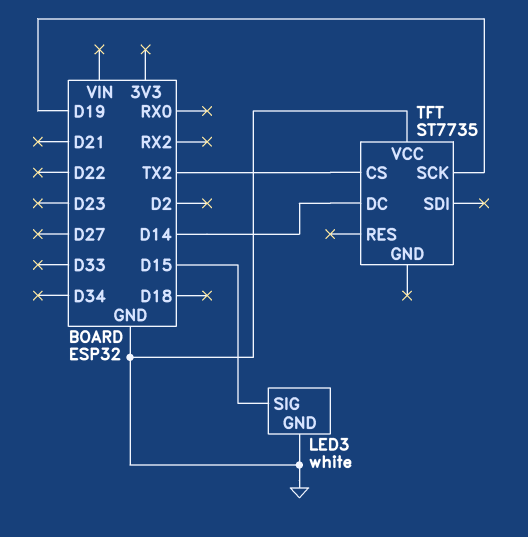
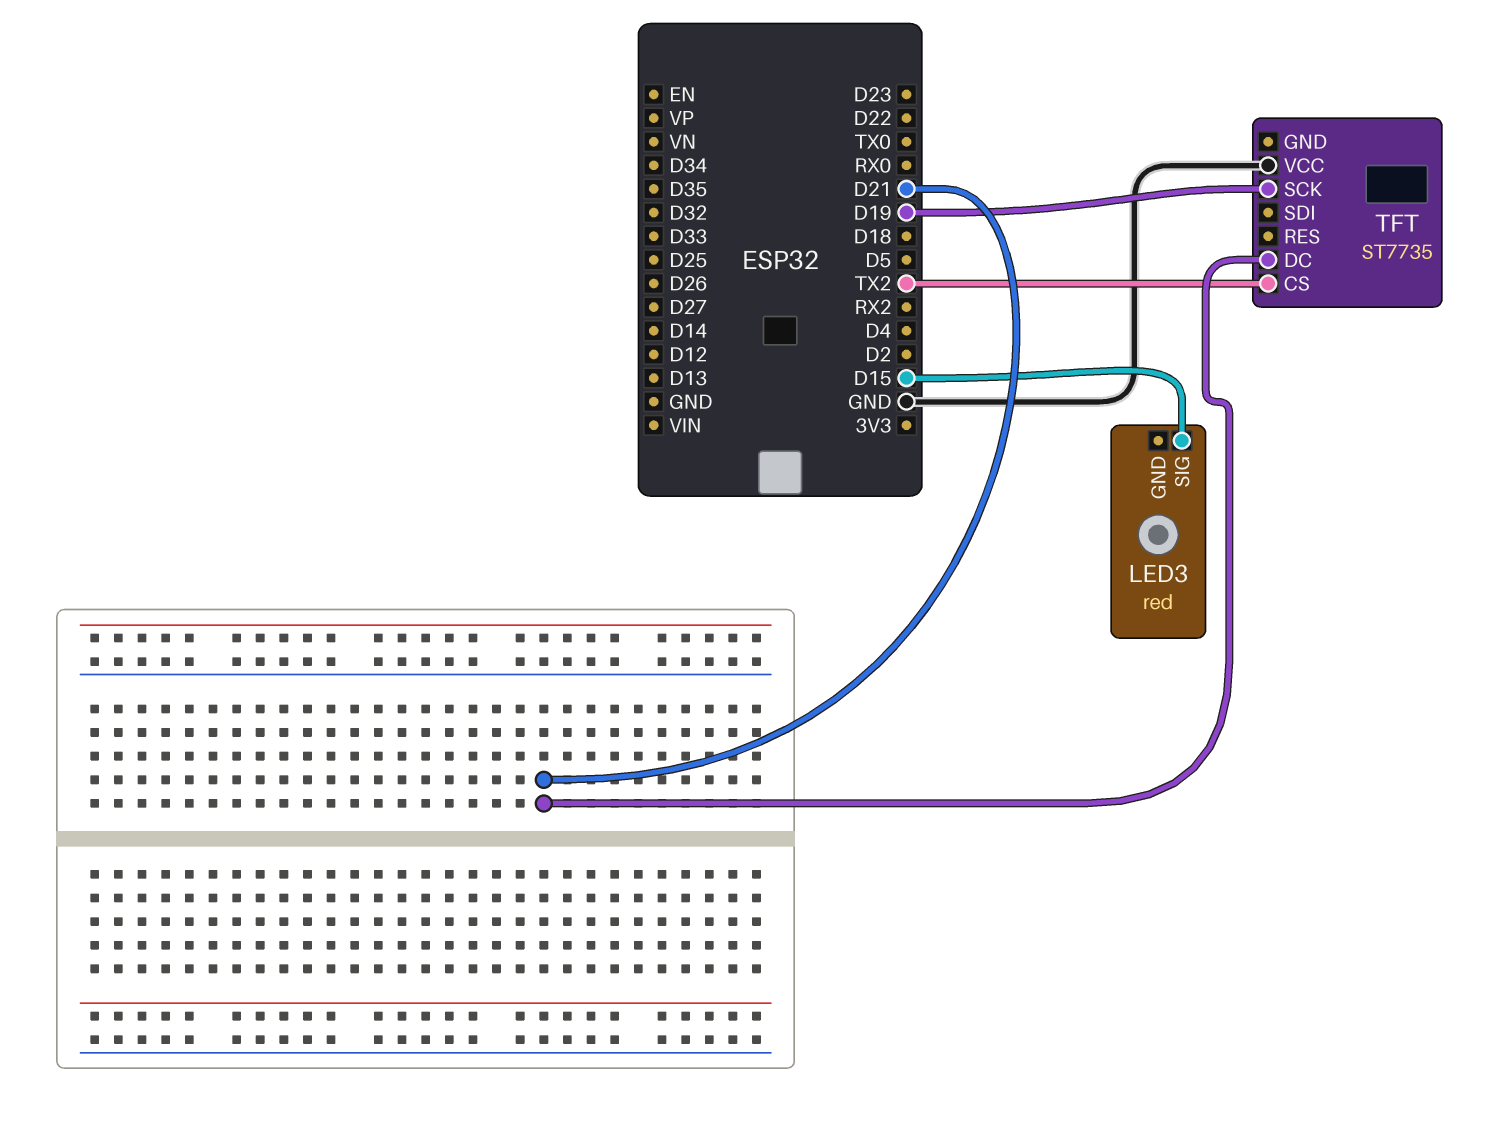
LED3: white -> red
LED3 pin GND: GND -> none
TFT pin DC: D14 -> D21

